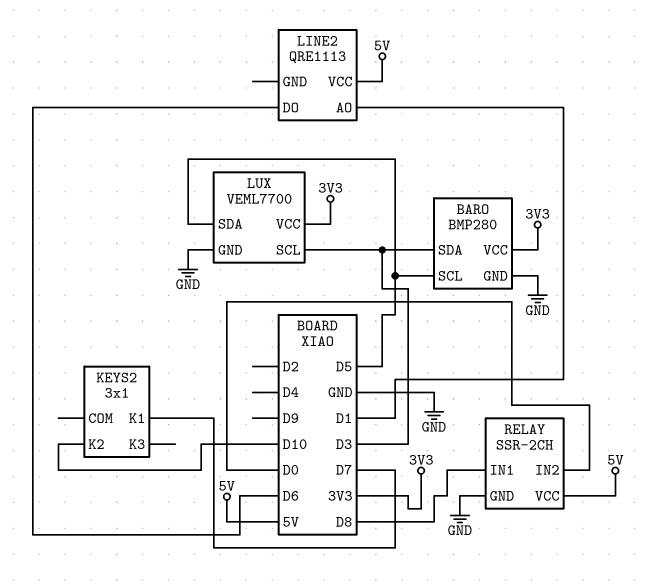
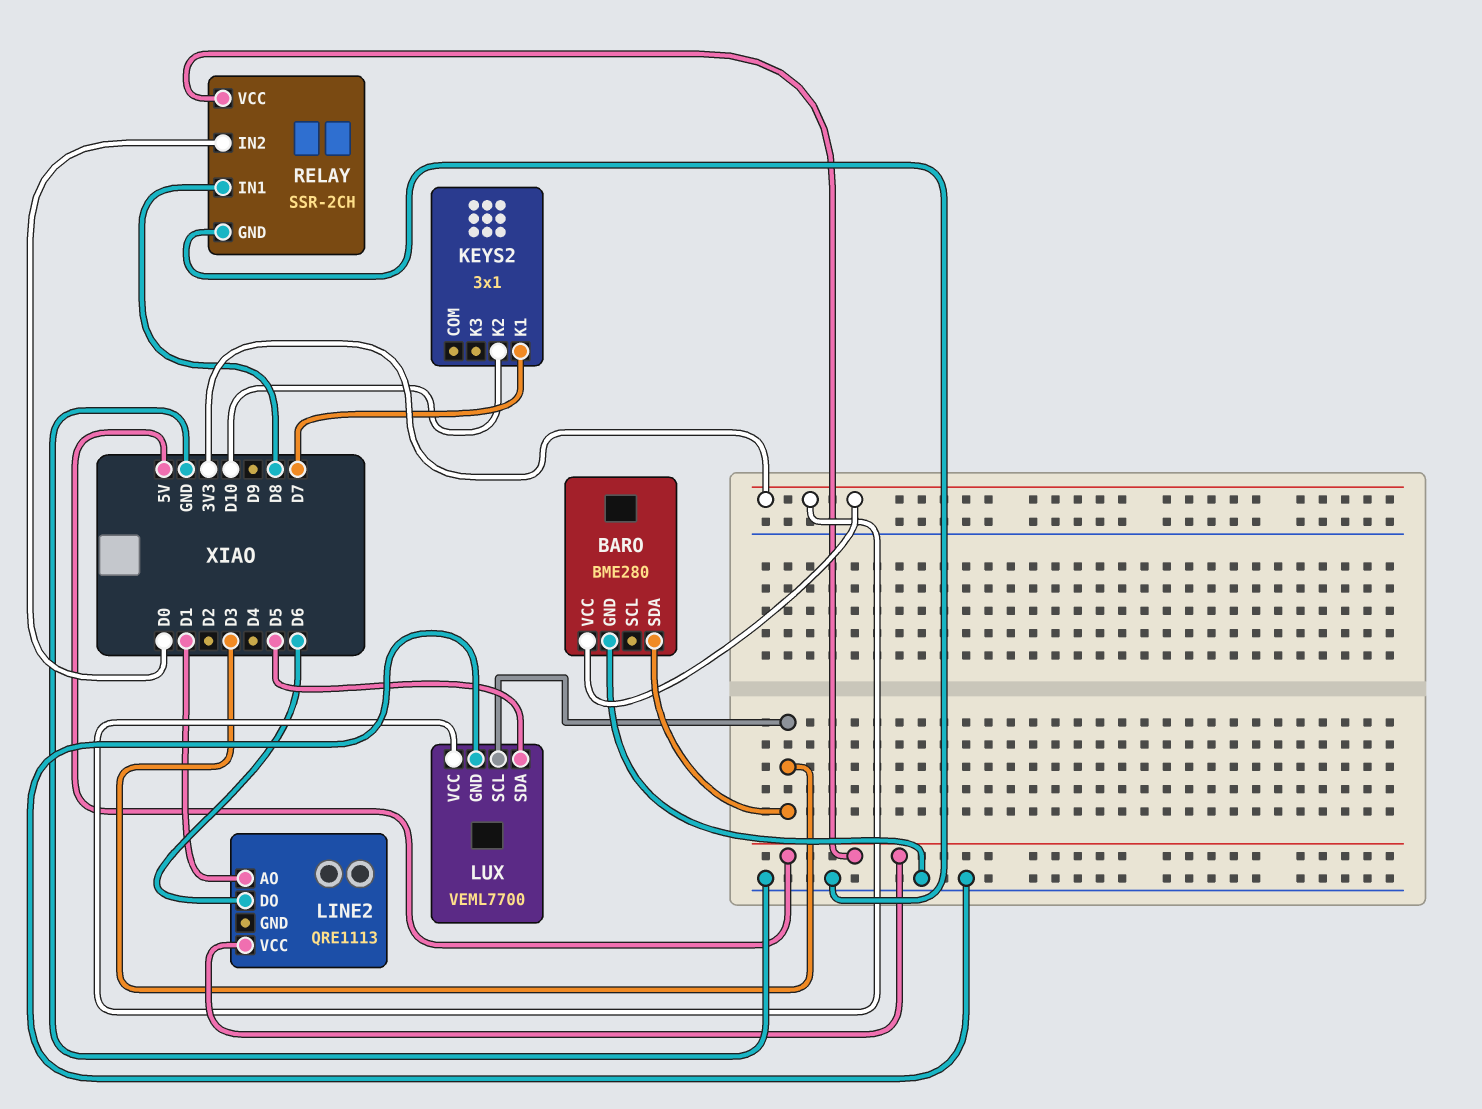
BARO: BMP280 -> BME280
BARO pin SCL: D5 -> none

